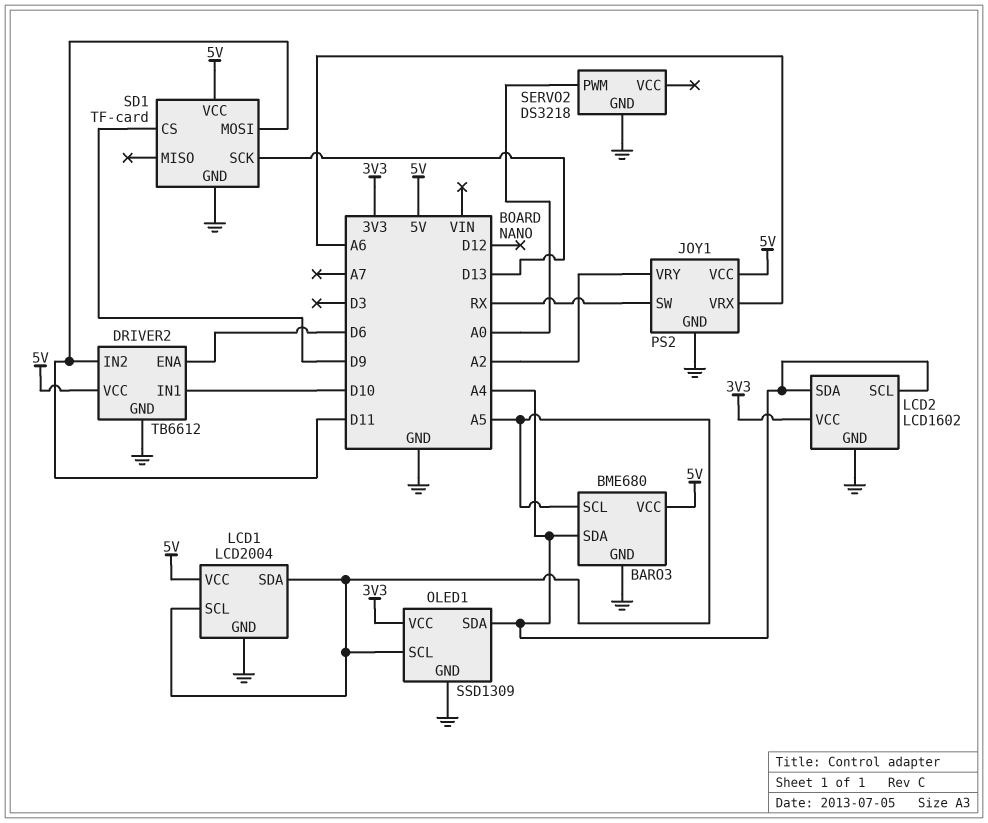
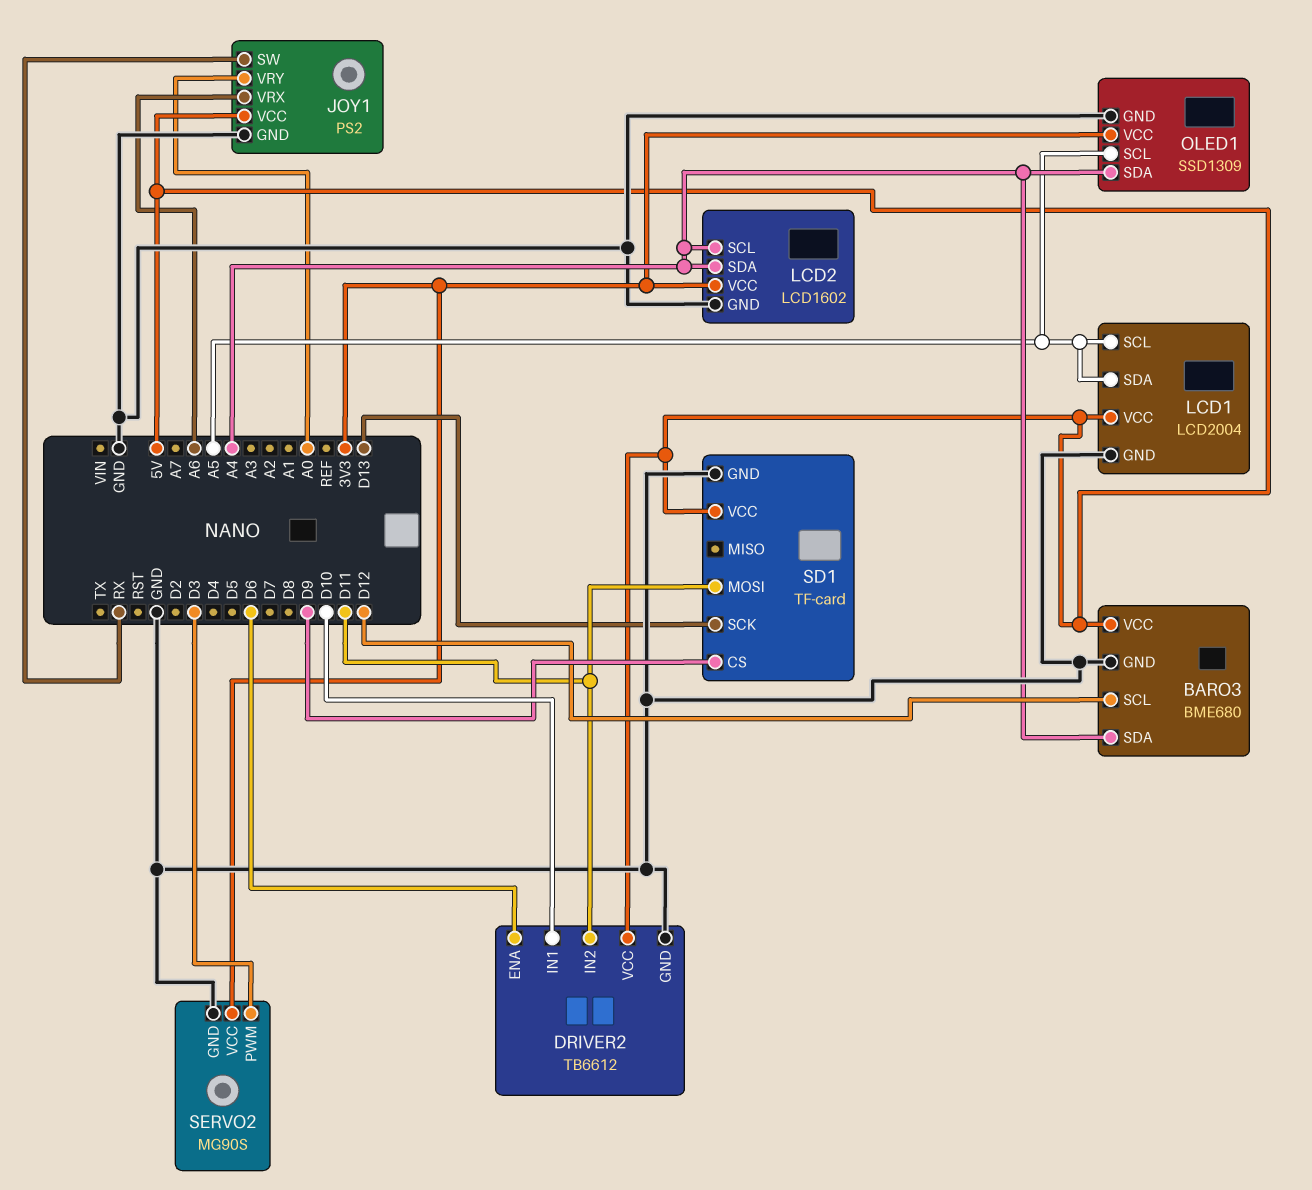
BARO3 pin SCL: A5 -> D12
JOY1 pin VRY: A2 -> A0
SERVO2: DS3218 -> MG90S
SERVO2 pin PWM: A0 -> D3
SERVO2 pin VCC: none -> 3V3

